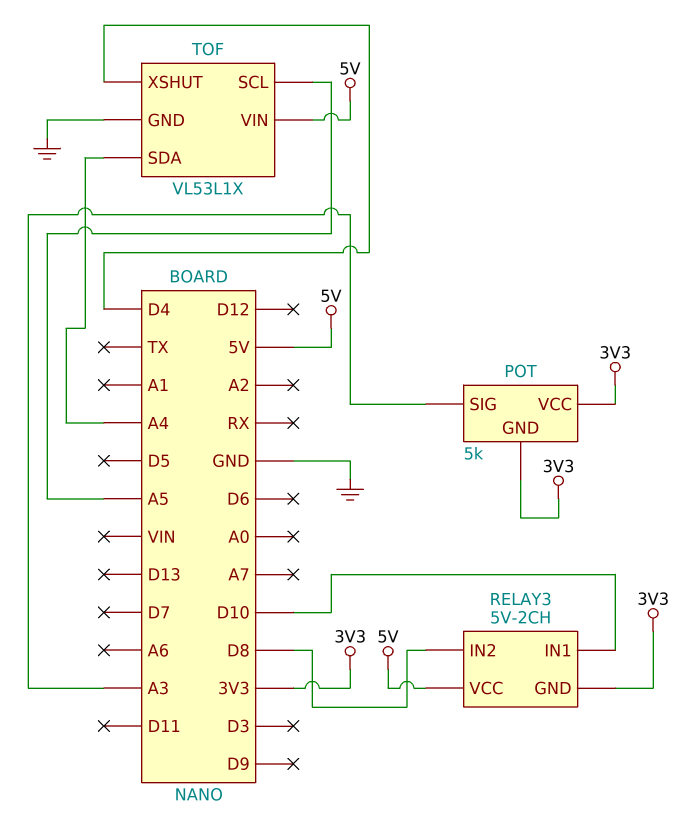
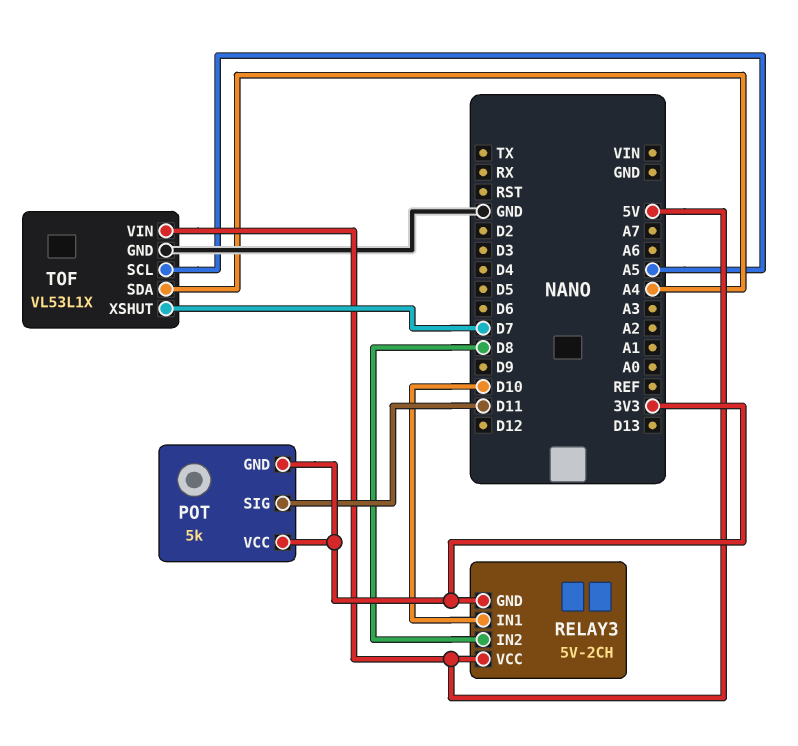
POT pin SIG: A3 -> D11
TOF pin XSHUT: D4 -> D7

